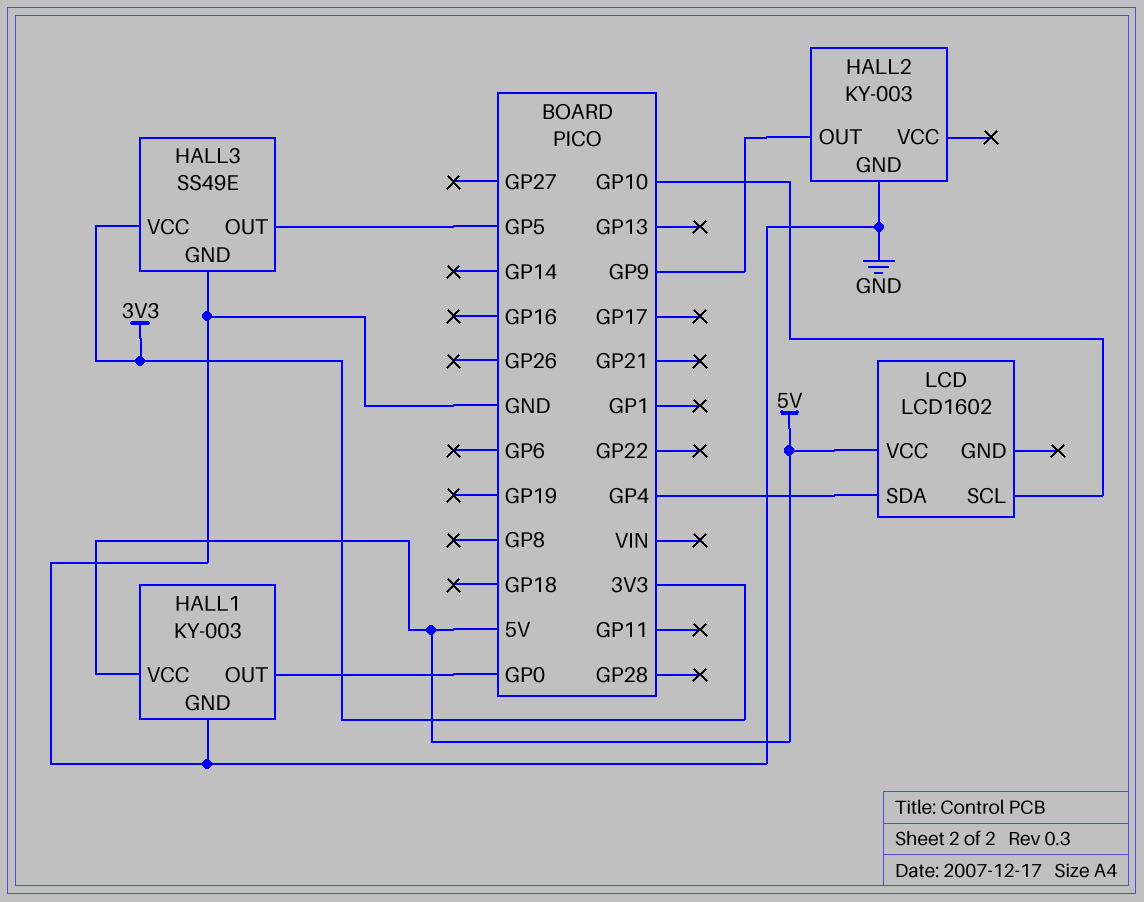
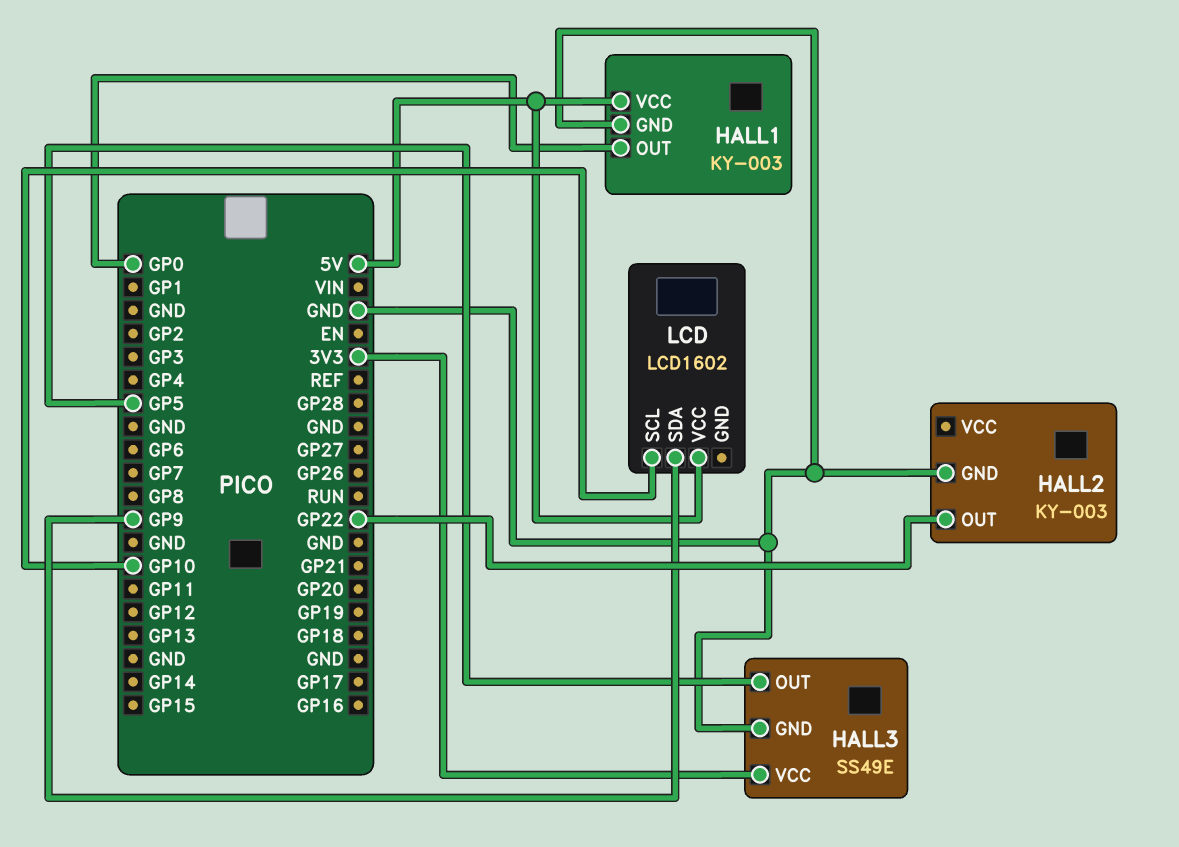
HALL2 pin OUT: GP9 -> GP22
LCD pin SDA: GP4 -> GP9

